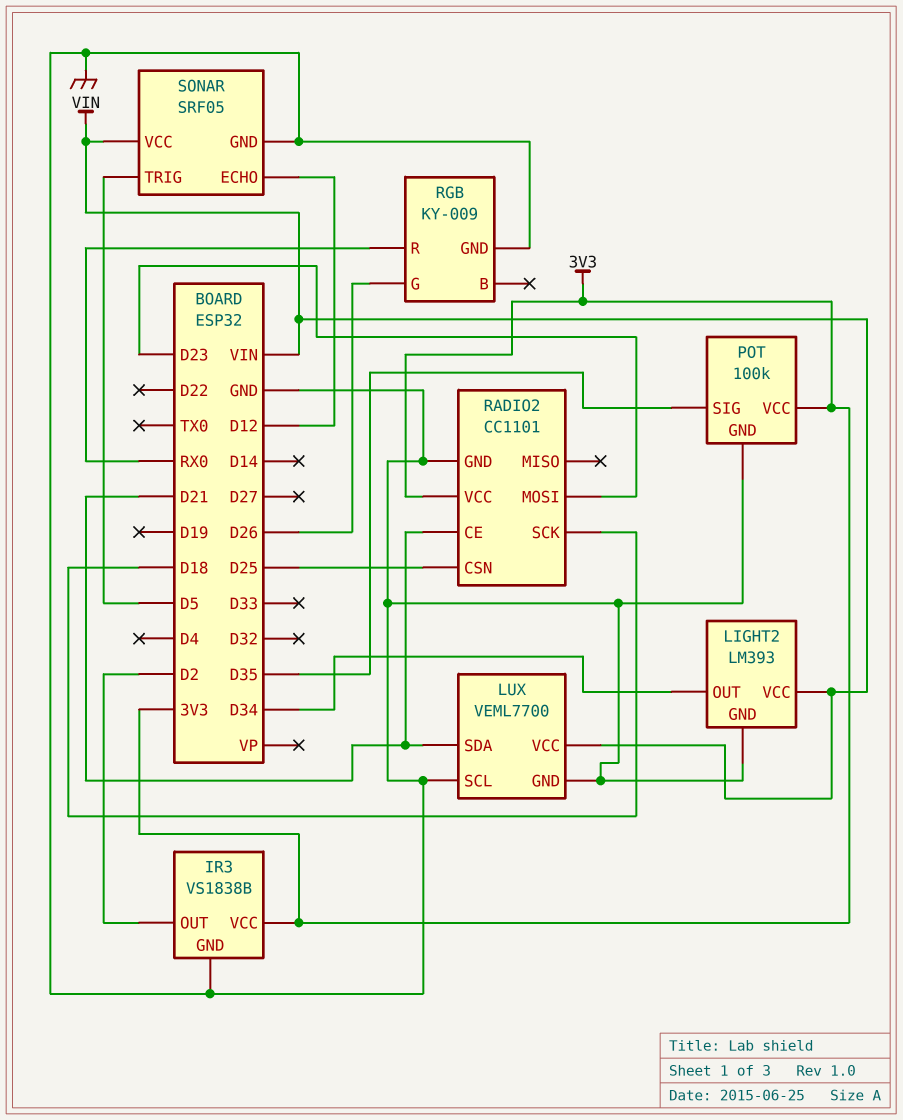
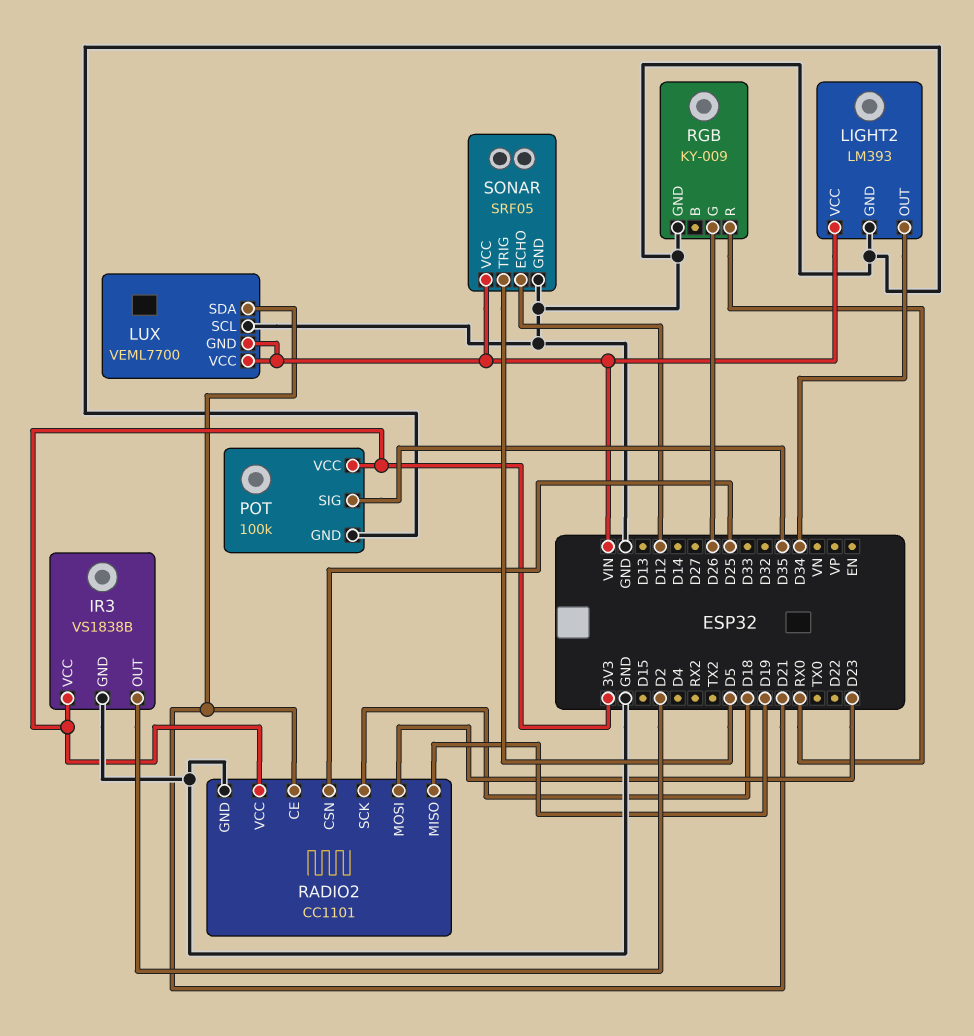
LUX pin GND: GND -> VIN
RADIO2 pin MISO: none -> D19

